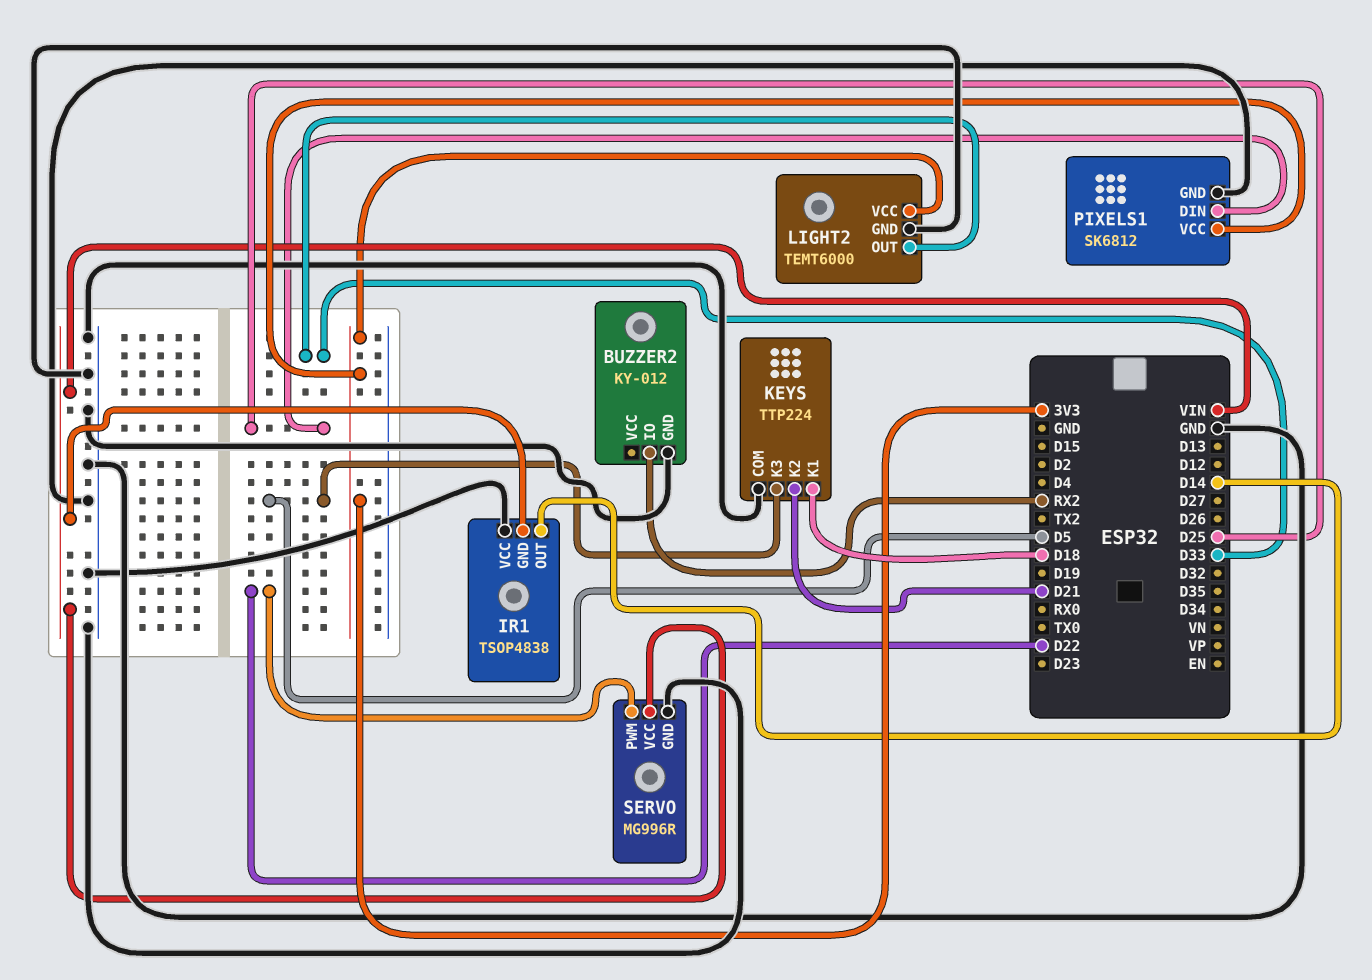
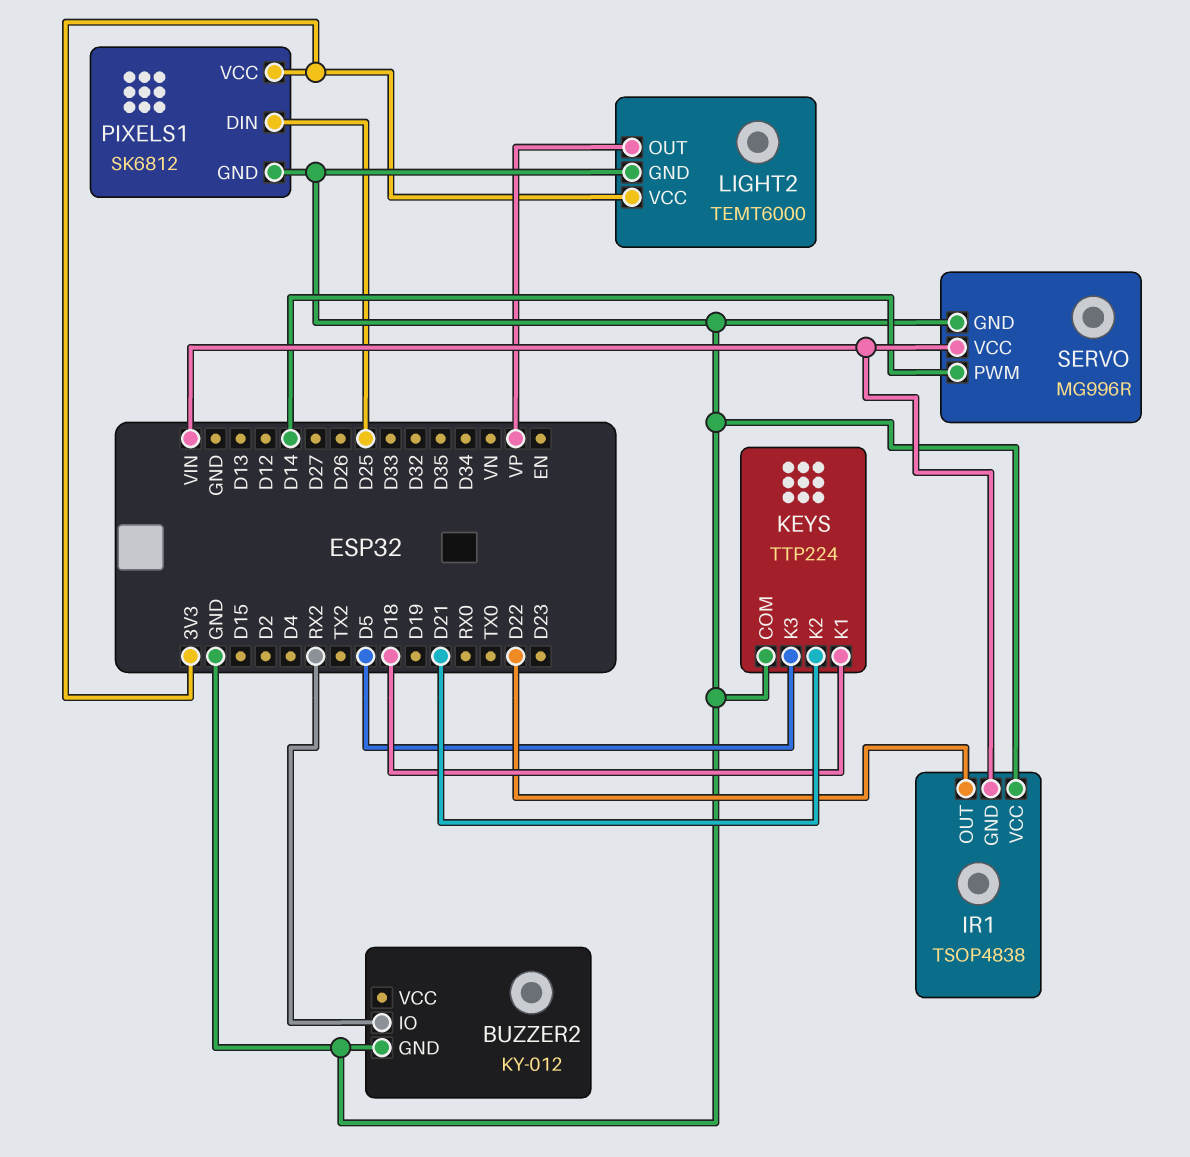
IR1 pin OUT: D14 -> D22
LIGHT2 pin OUT: D33 -> VP
SERVO pin PWM: D22 -> D14

